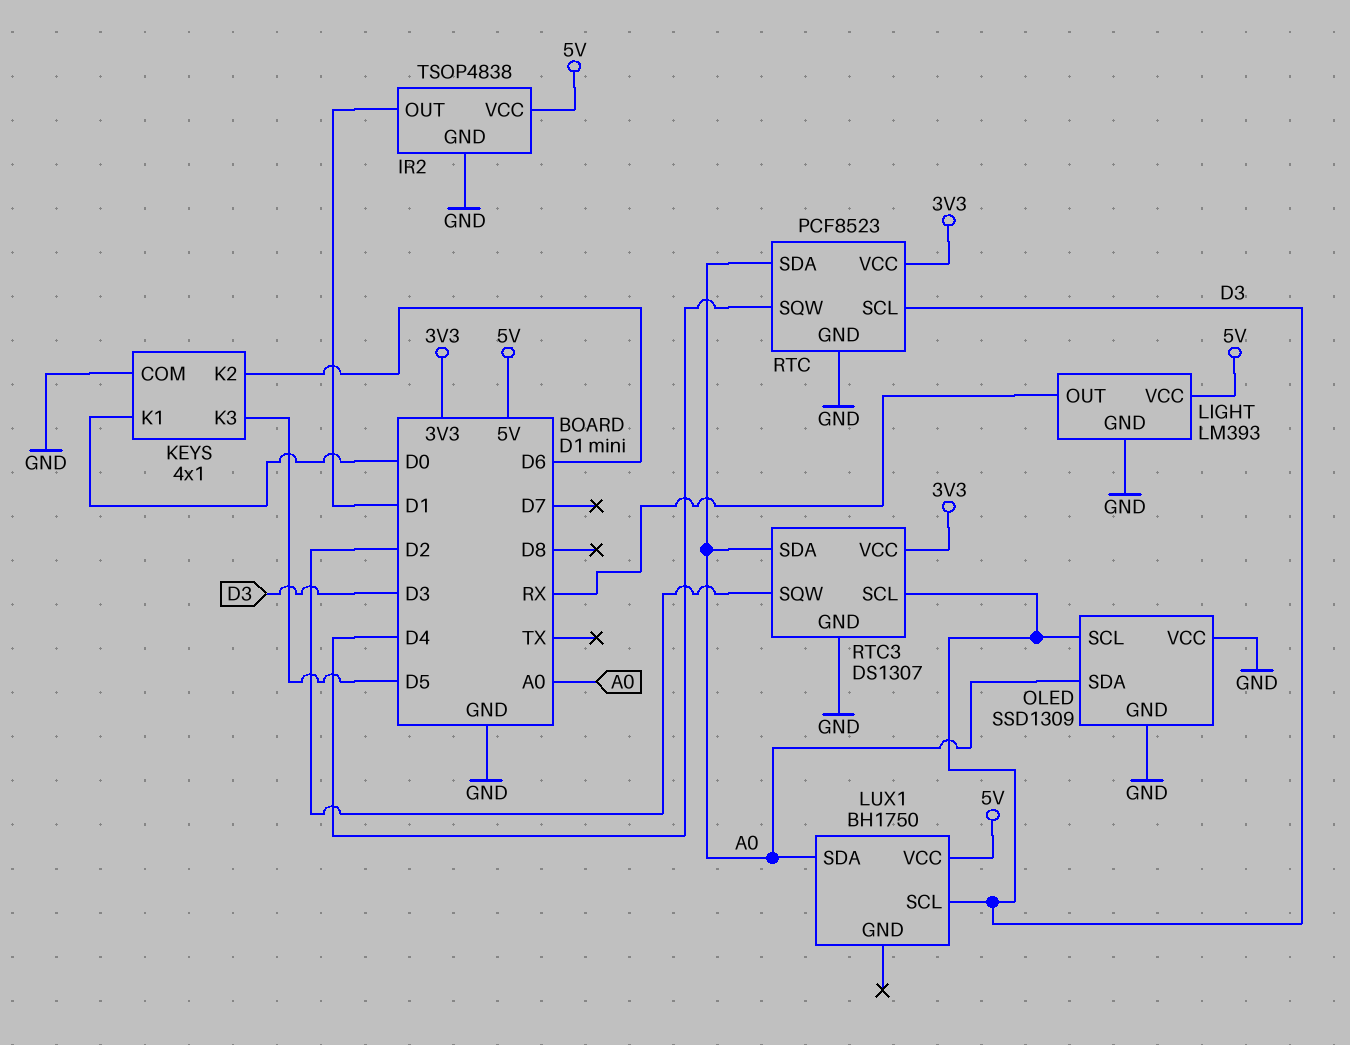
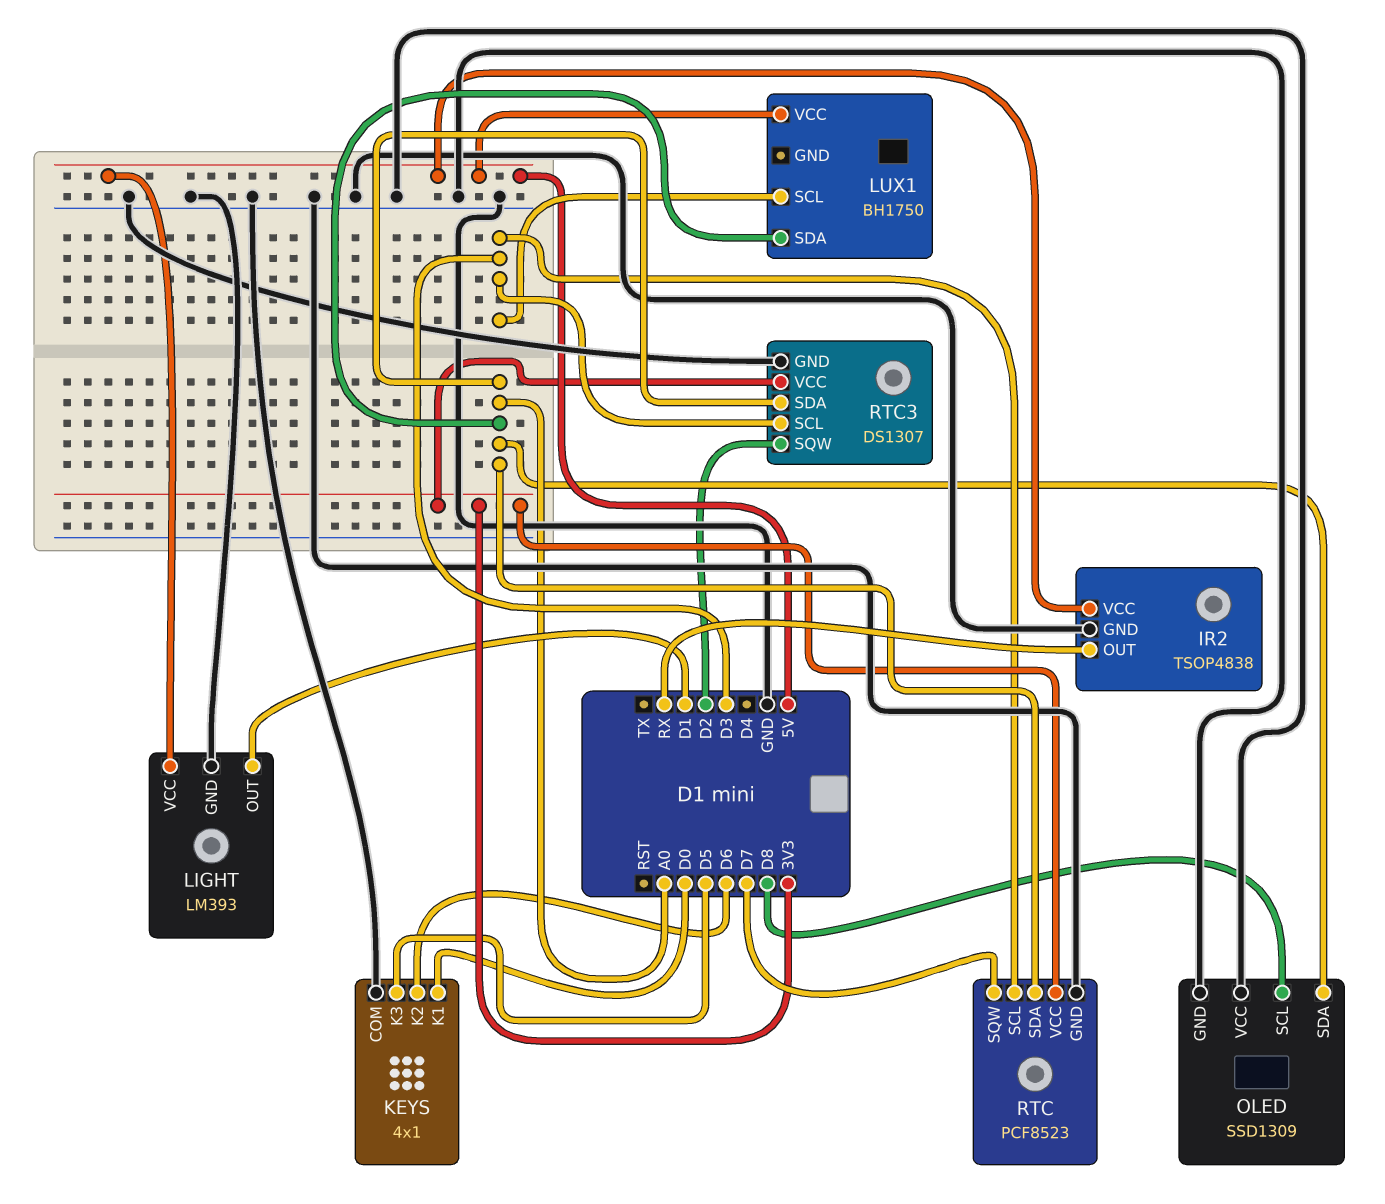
IR2 pin OUT: D1 -> RX
LIGHT pin OUT: RX -> D1
OLED pin SCL: D3 -> D8
RTC pin SQW: D4 -> D7

